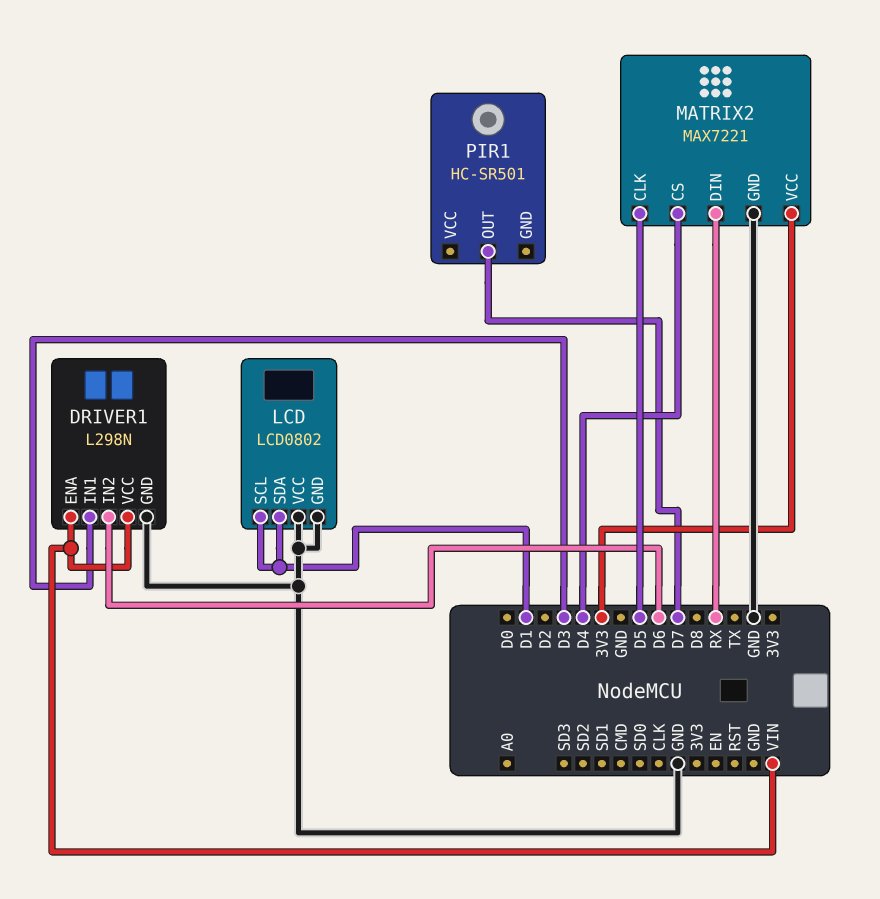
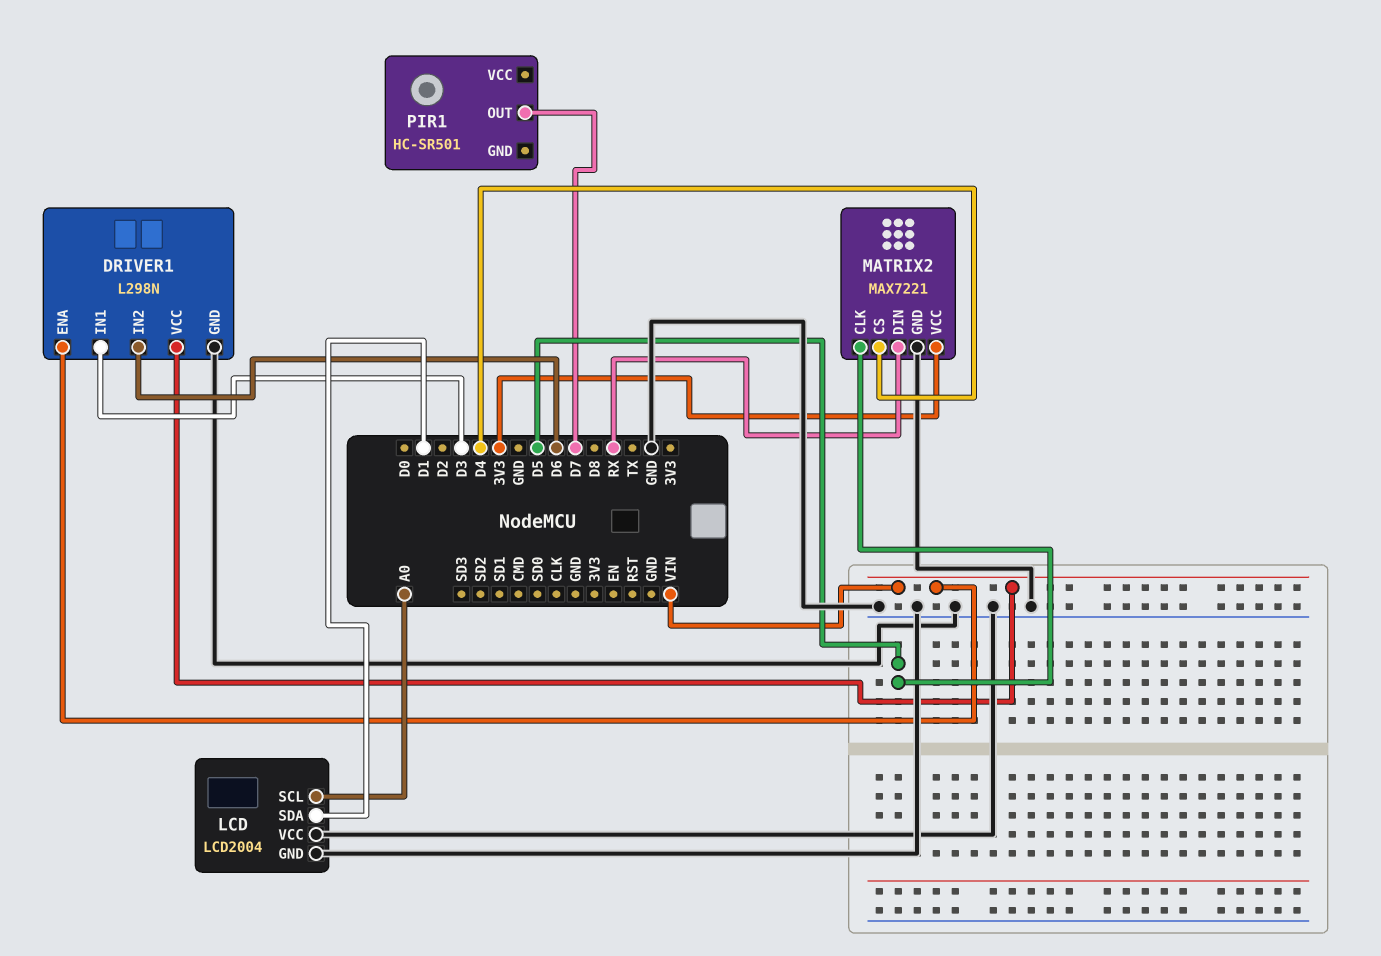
LCD: LCD0802 -> LCD2004
LCD pin SCL: D1 -> A0

